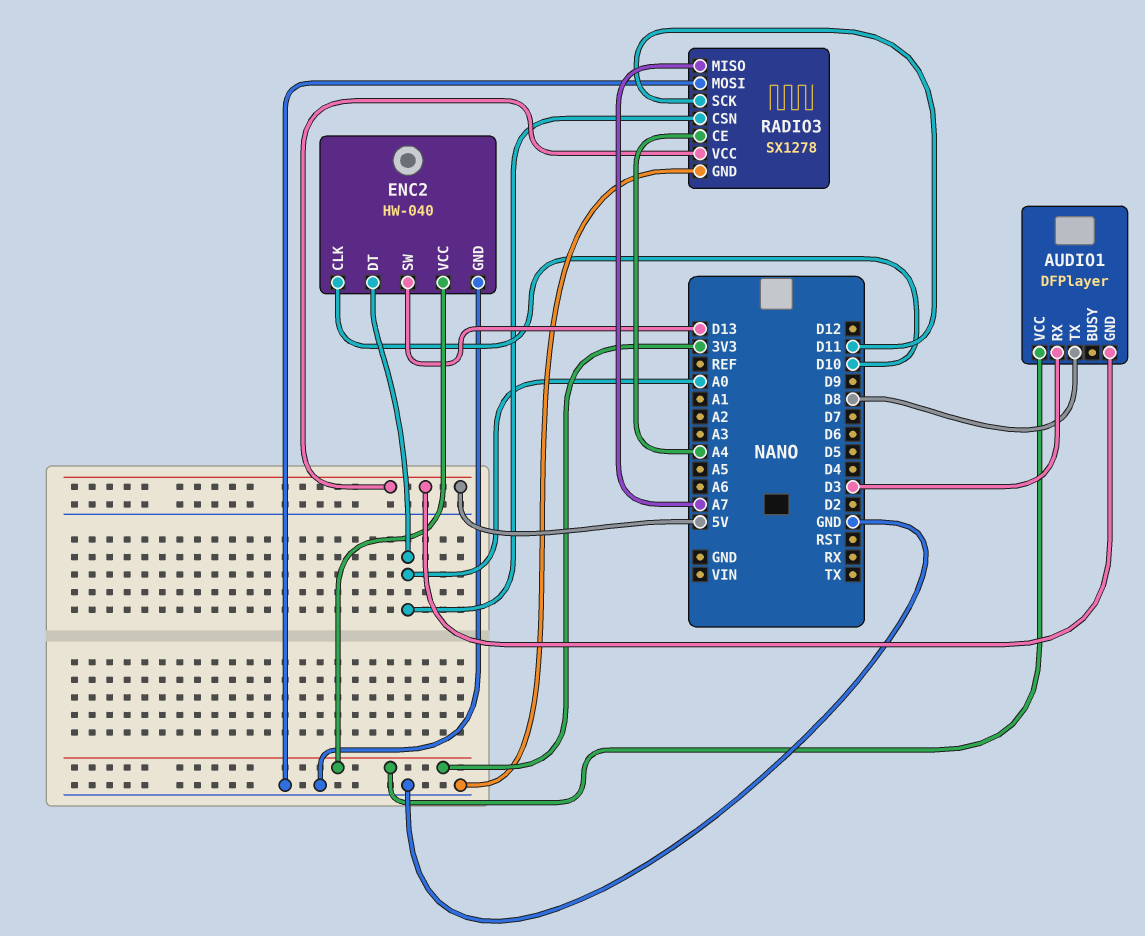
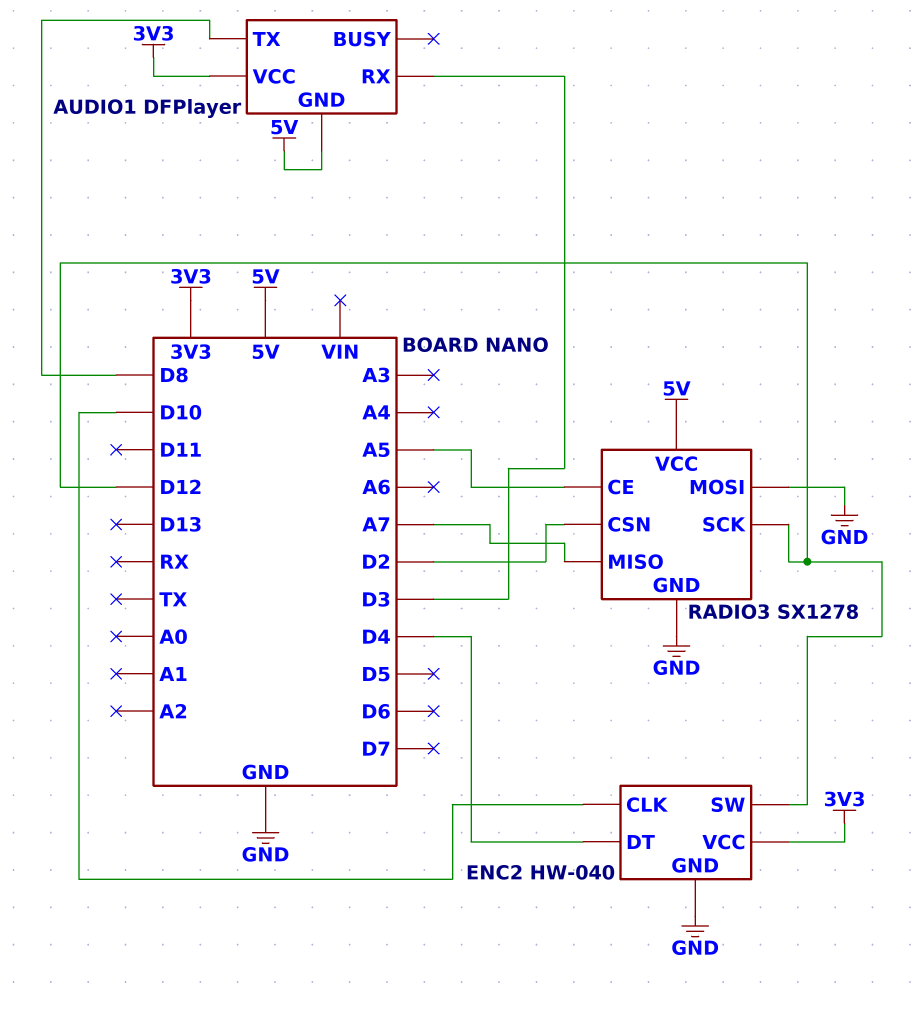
ENC2 pin DT: A0 -> D4
ENC2 pin SW: D13 -> D12
RADIO3 pin CE: A4 -> A5
RADIO3 pin CSN: A0 -> D2
RADIO3 pin SCK: D11 -> D12

